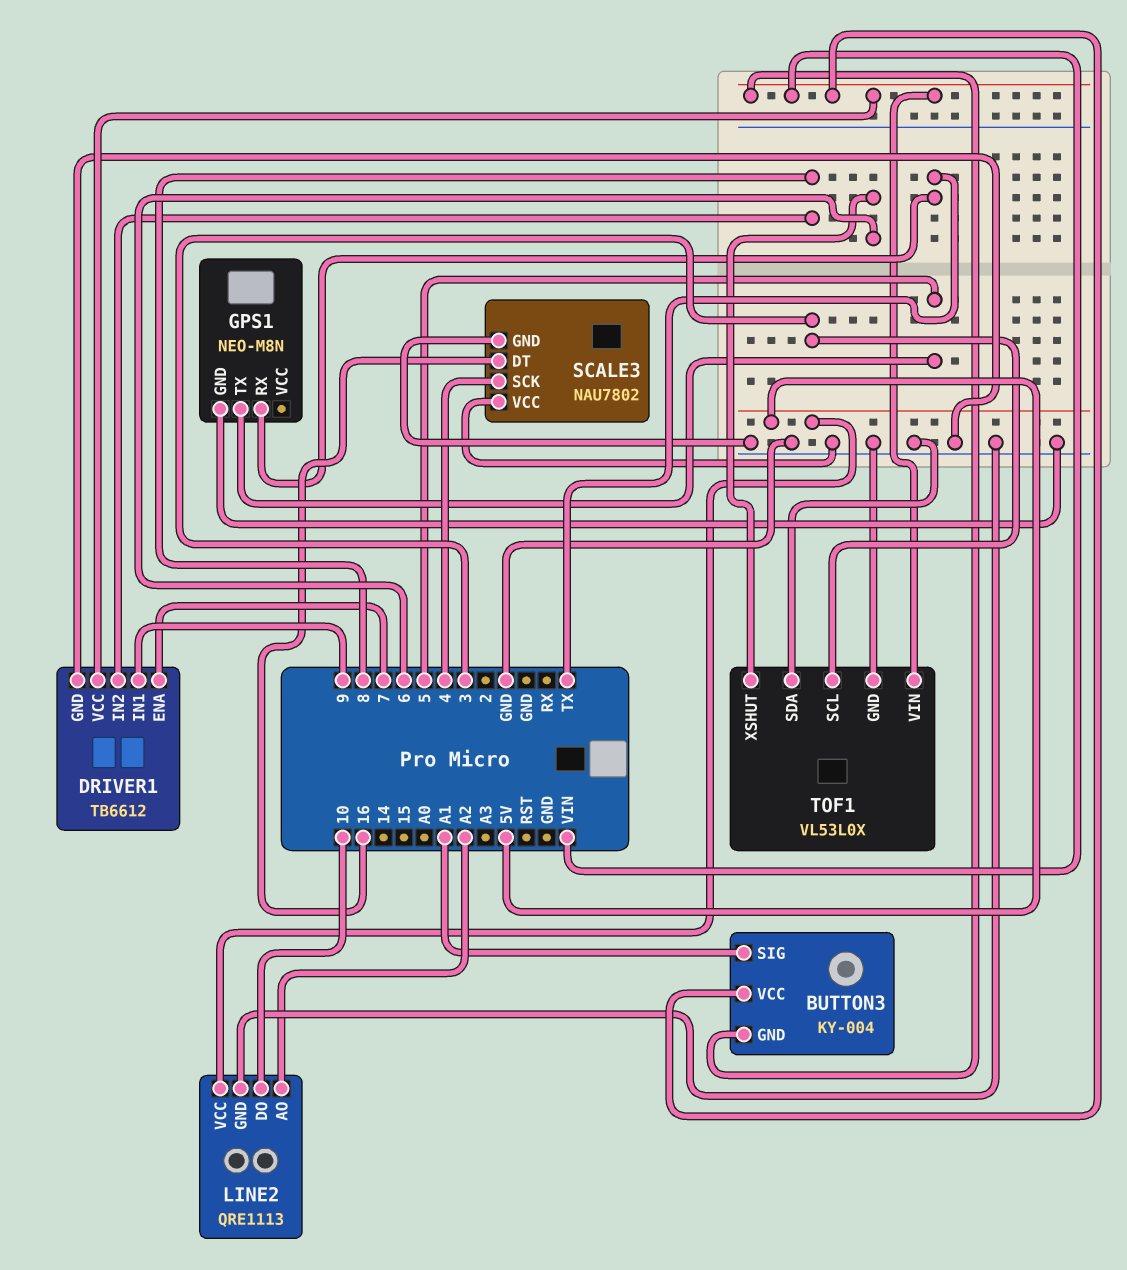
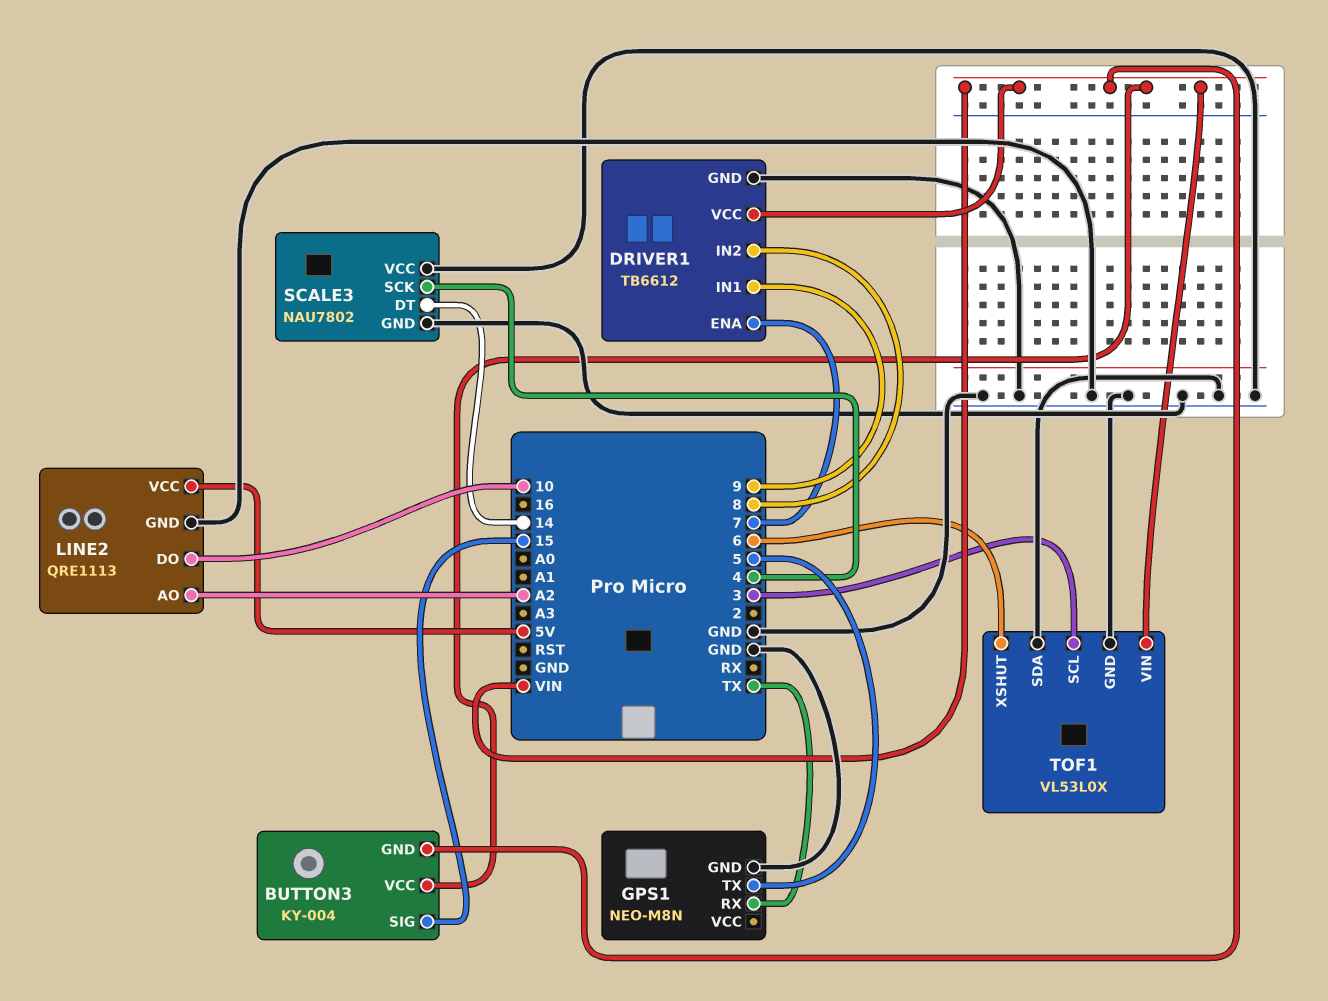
BUTTON3 pin SIG: A1 -> 15
SCALE3 pin DT: 16 -> 14

